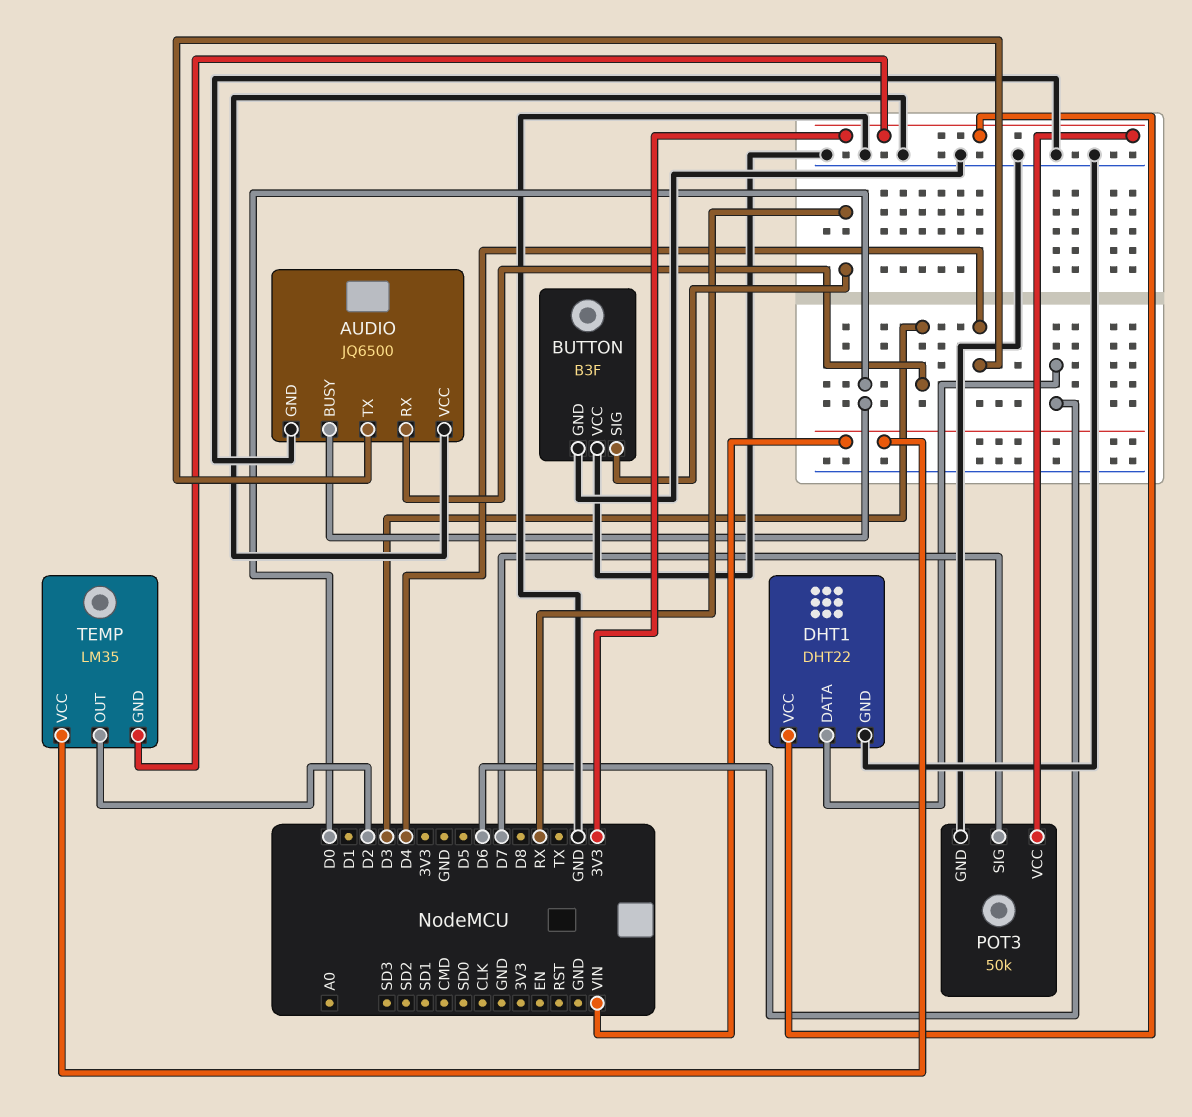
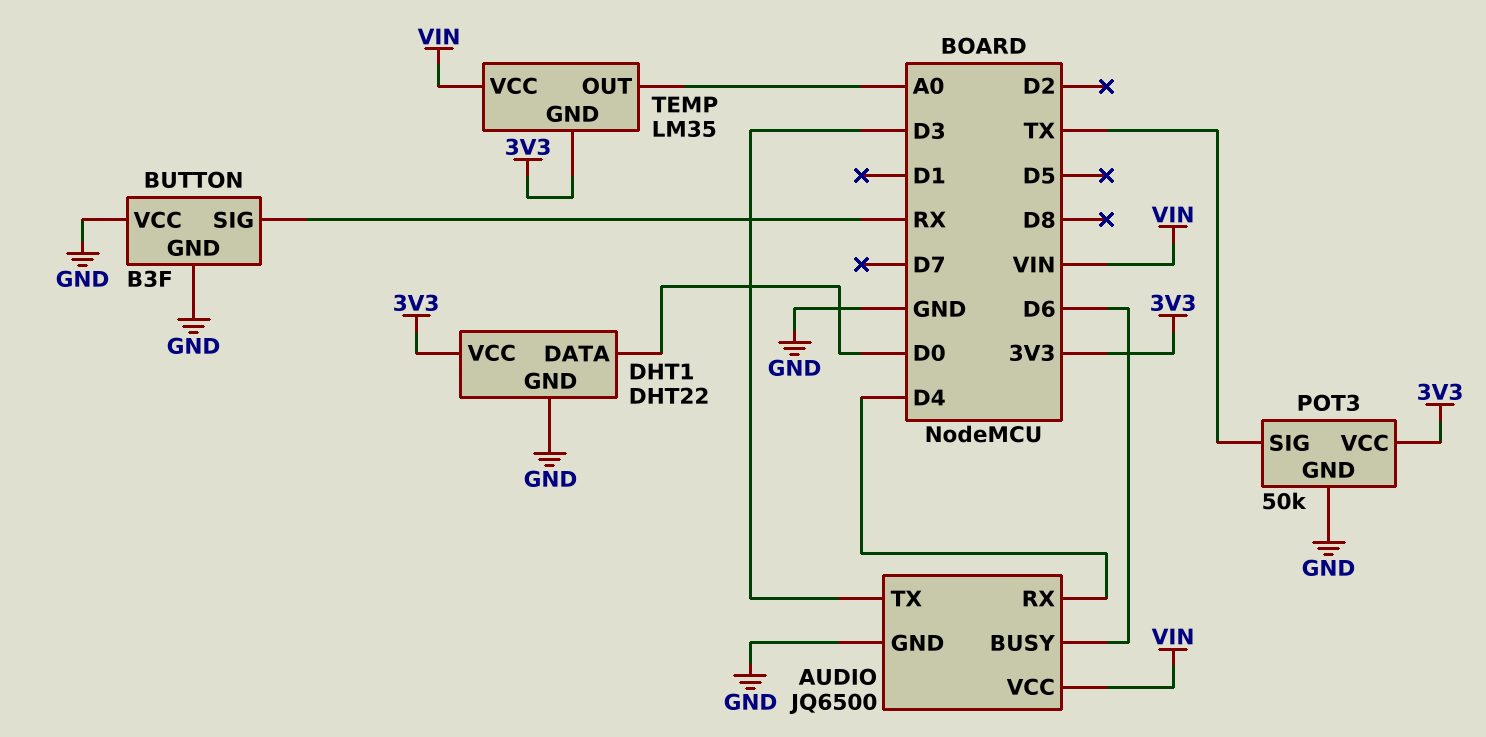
AUDIO pin BUSY: D0 -> D6
AUDIO pin RX: D3 -> D4
AUDIO pin TX: D4 -> D3
AUDIO pin VCC: GND -> VIN
DHT1 pin DATA: D6 -> D0
POT3 pin SIG: D7 -> TX
TEMP pin OUT: D2 -> A0

